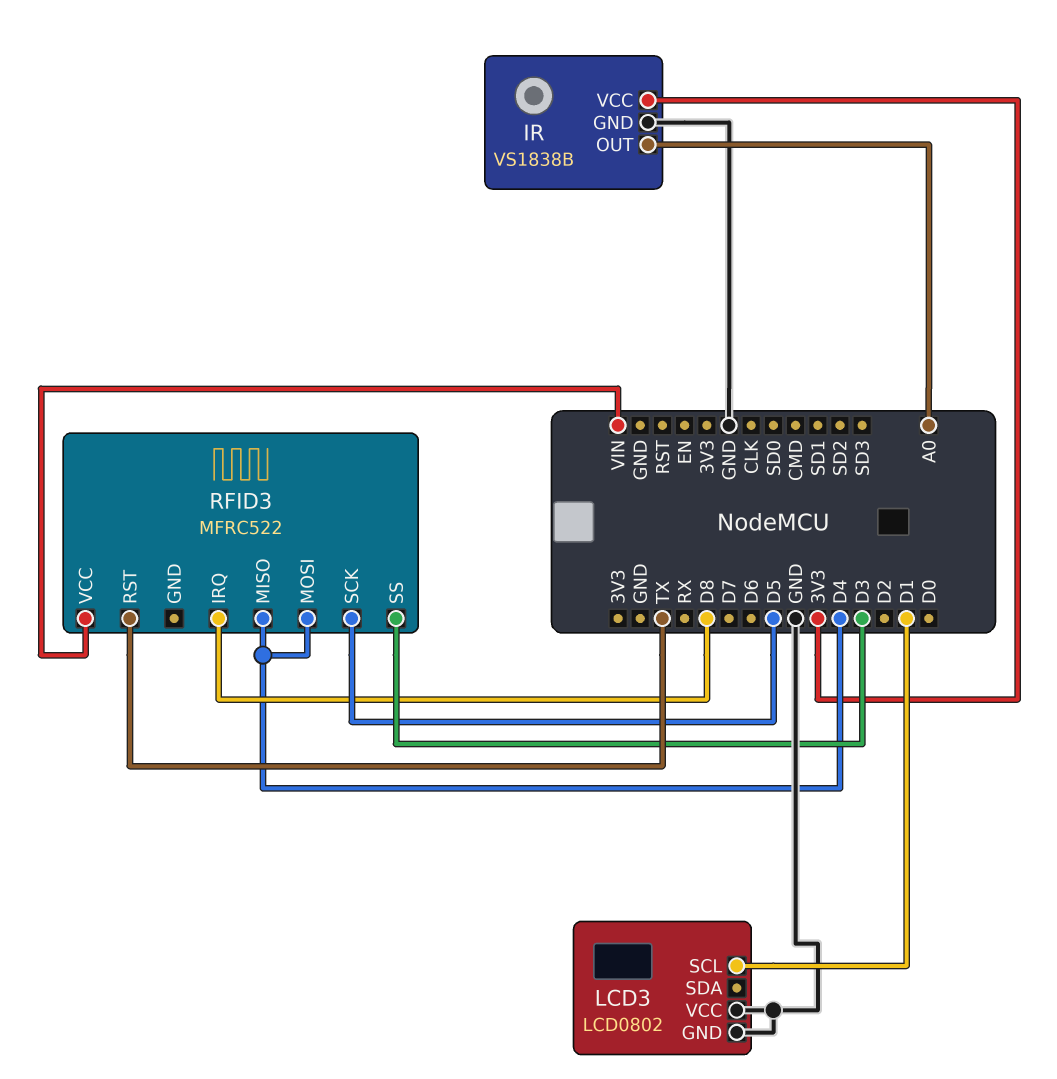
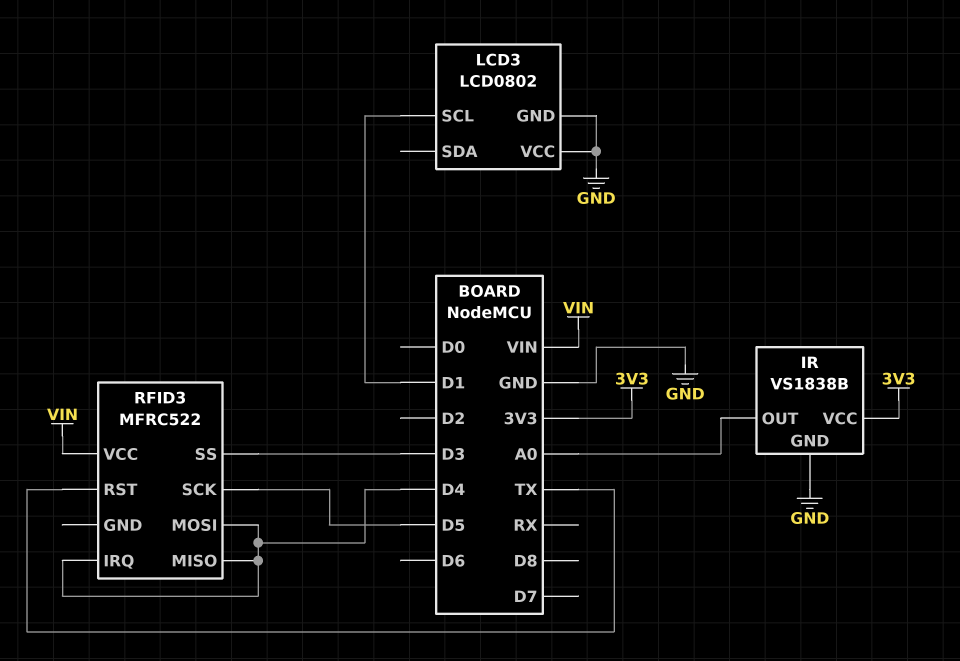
RFID3 pin IRQ: D8 -> D4

